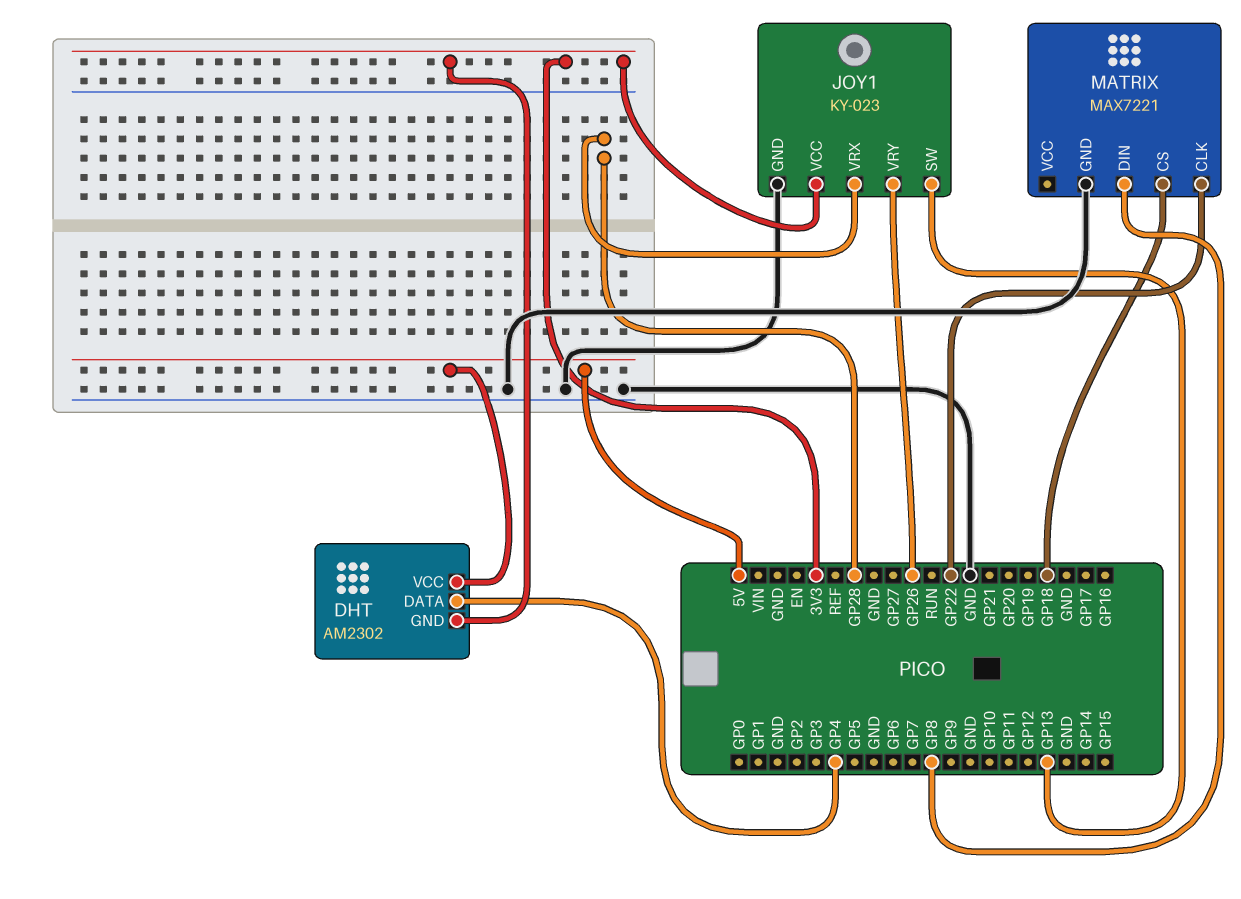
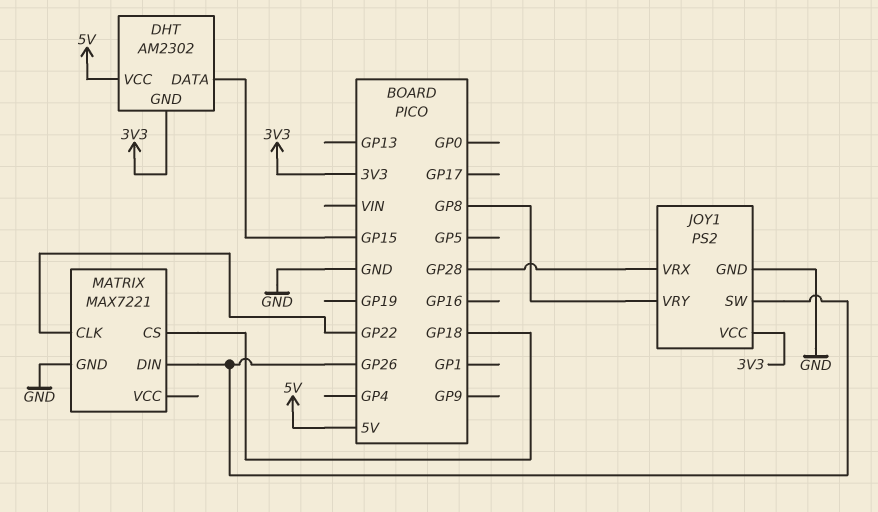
DHT pin DATA: GP4 -> GP15
JOY1: KY-023 -> PS2
JOY1 pin SW: GP13 -> GP26
JOY1 pin VRY: GP26 -> GP8
MATRIX pin DIN: GP8 -> GP26

